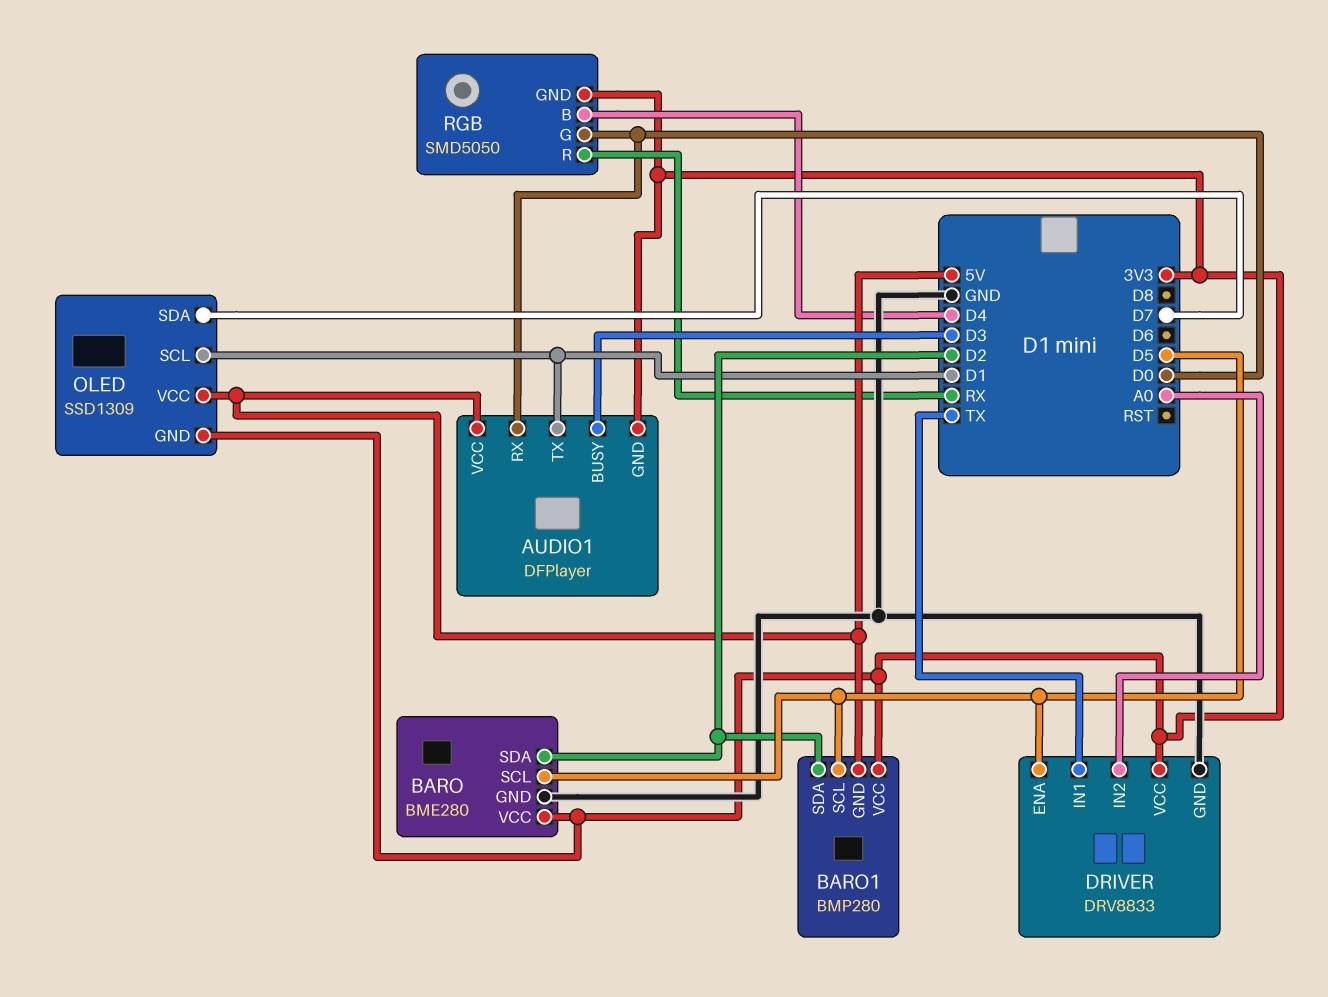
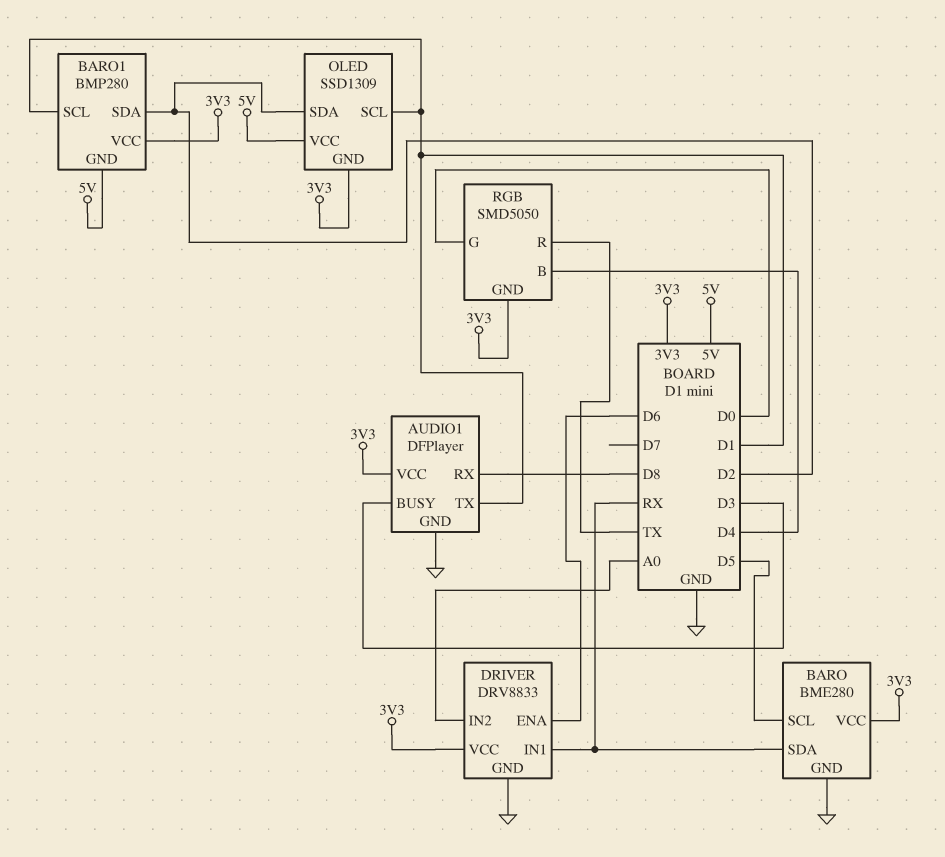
AUDIO1 pin GND: 3V3 -> GND
AUDIO1 pin RX: D0 -> D8
AUDIO1 pin VCC: 5V -> 3V3
BARO pin SDA: D2 -> RX
BARO1 pin SCL: D5 -> D1
DRIVER pin ENA: D5 -> D6
DRIVER pin IN1: TX -> RX
OLED pin SDA: D7 -> D2
RGB pin R: RX -> TX

